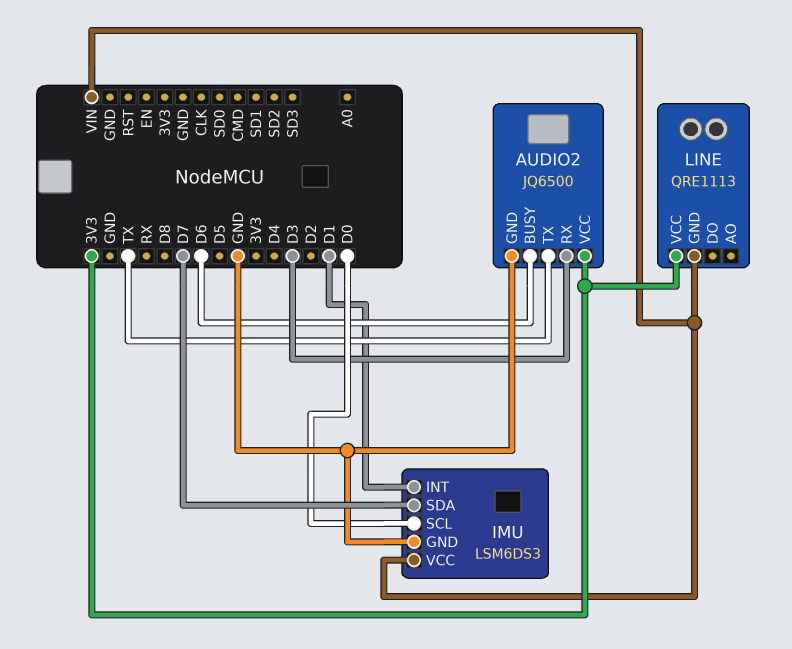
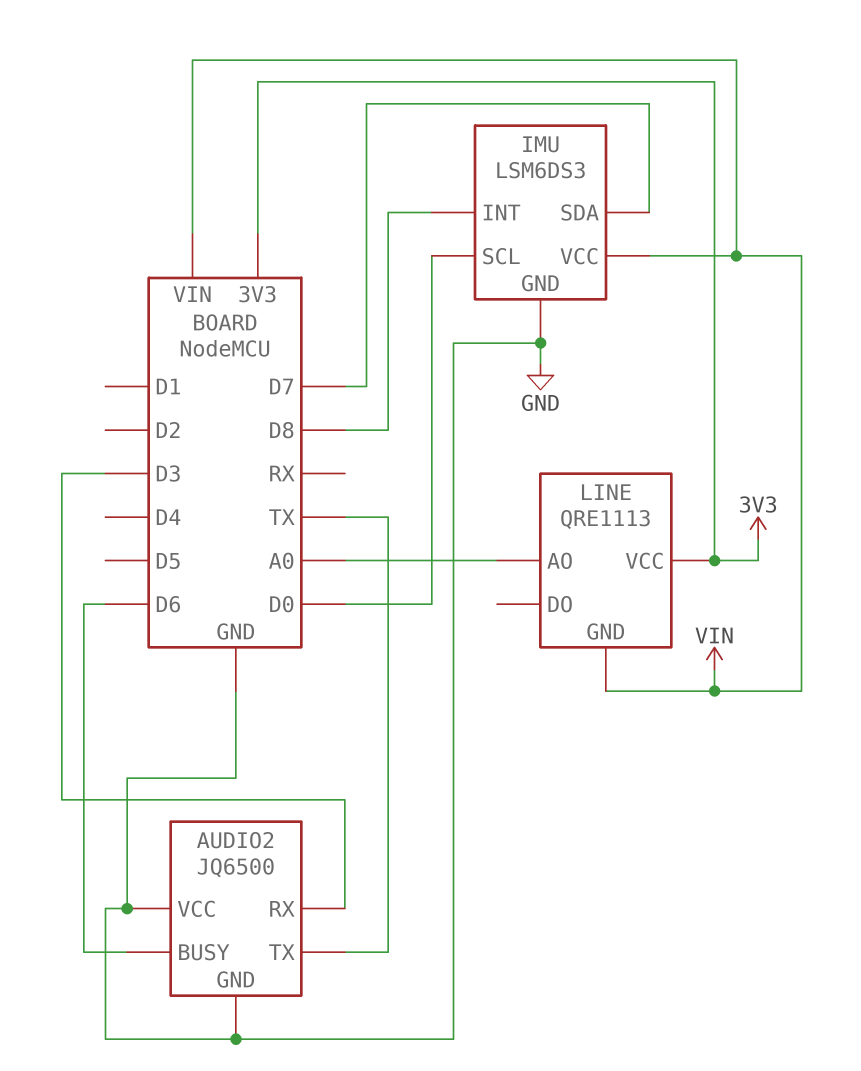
AUDIO2 pin VCC: 3V3 -> GND
IMU pin INT: D1 -> D8
LINE pin AO: none -> A0

